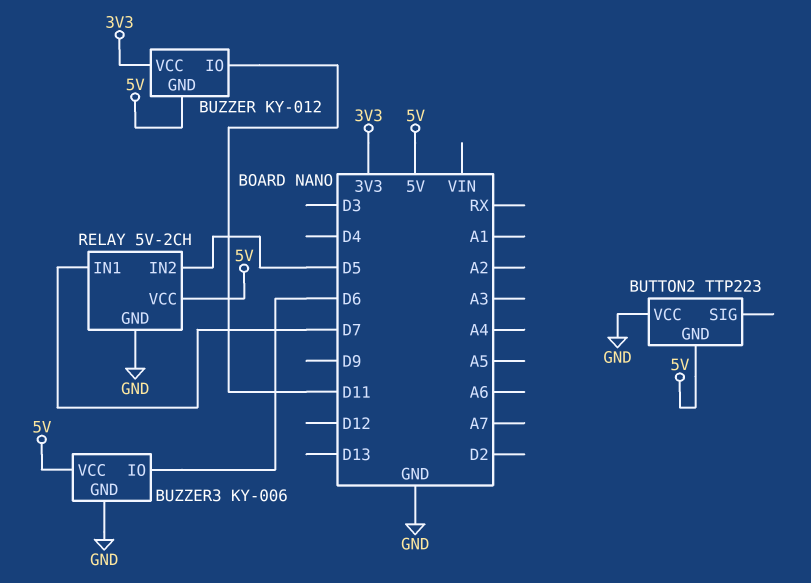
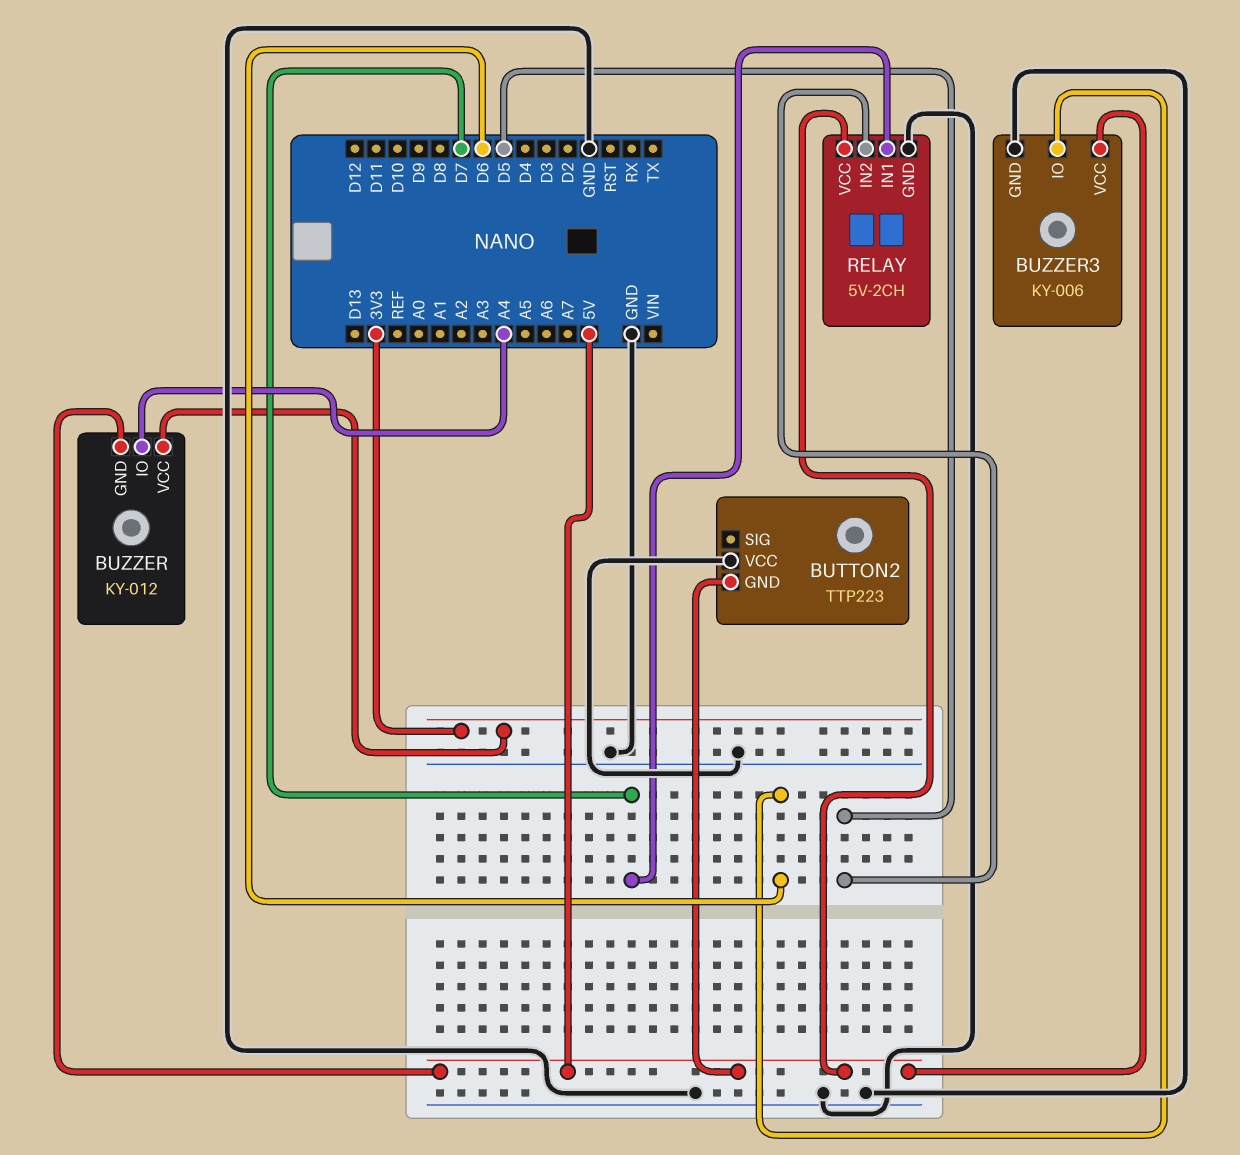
BUZZER pin IO: D11 -> A4

